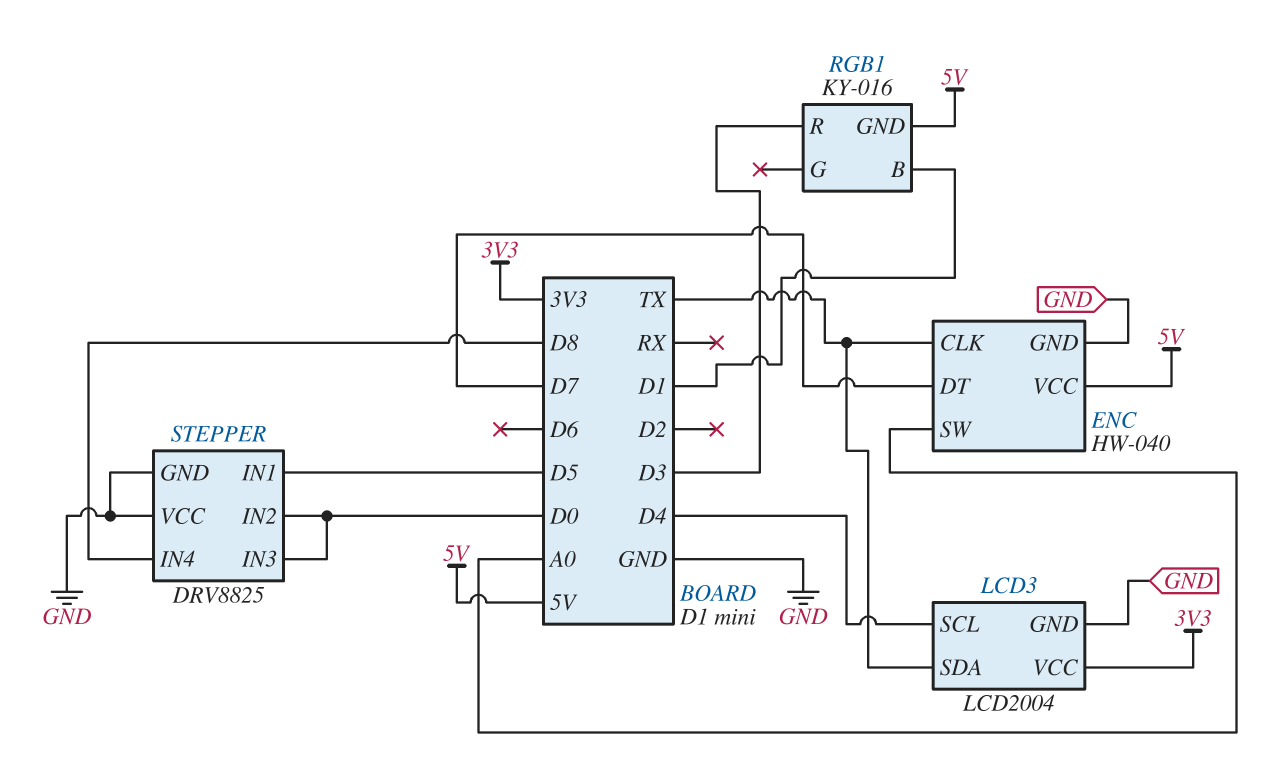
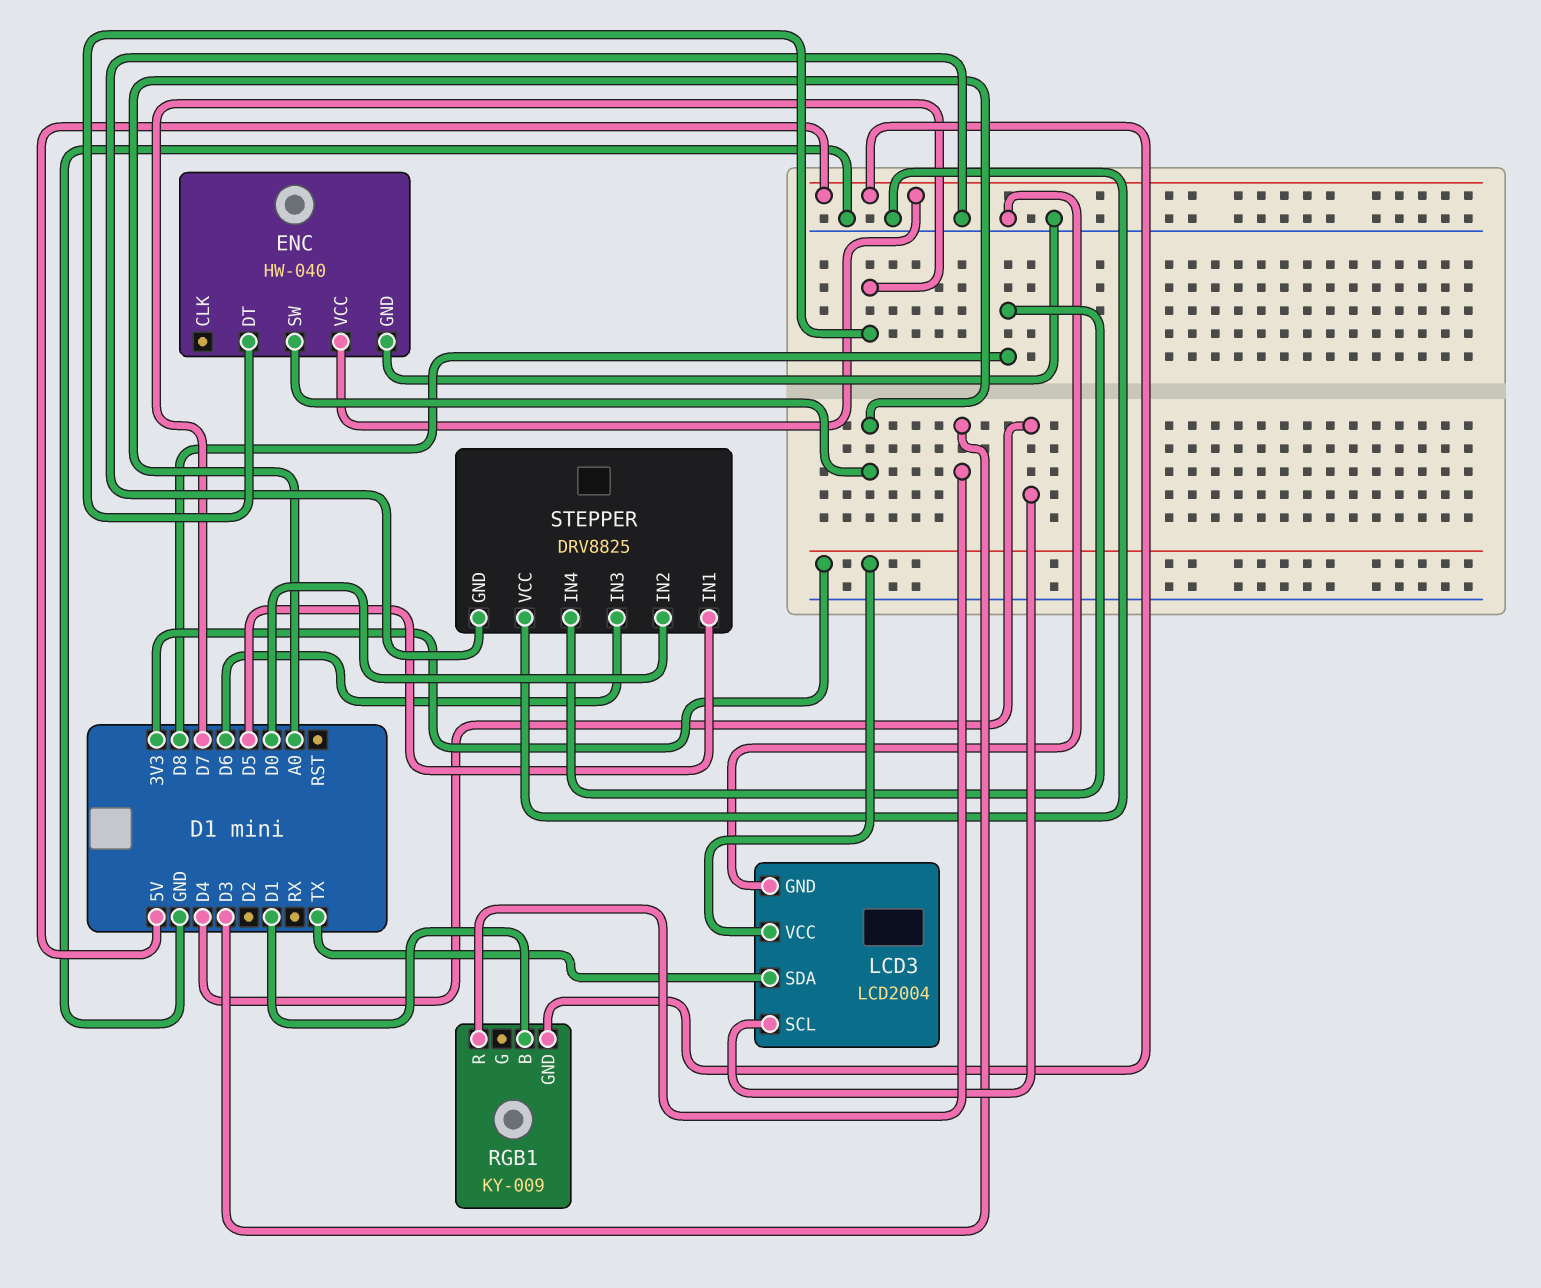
ENC pin CLK: TX -> none
RGB1: KY-016 -> KY-009
STEPPER pin IN3: D0 -> D6

